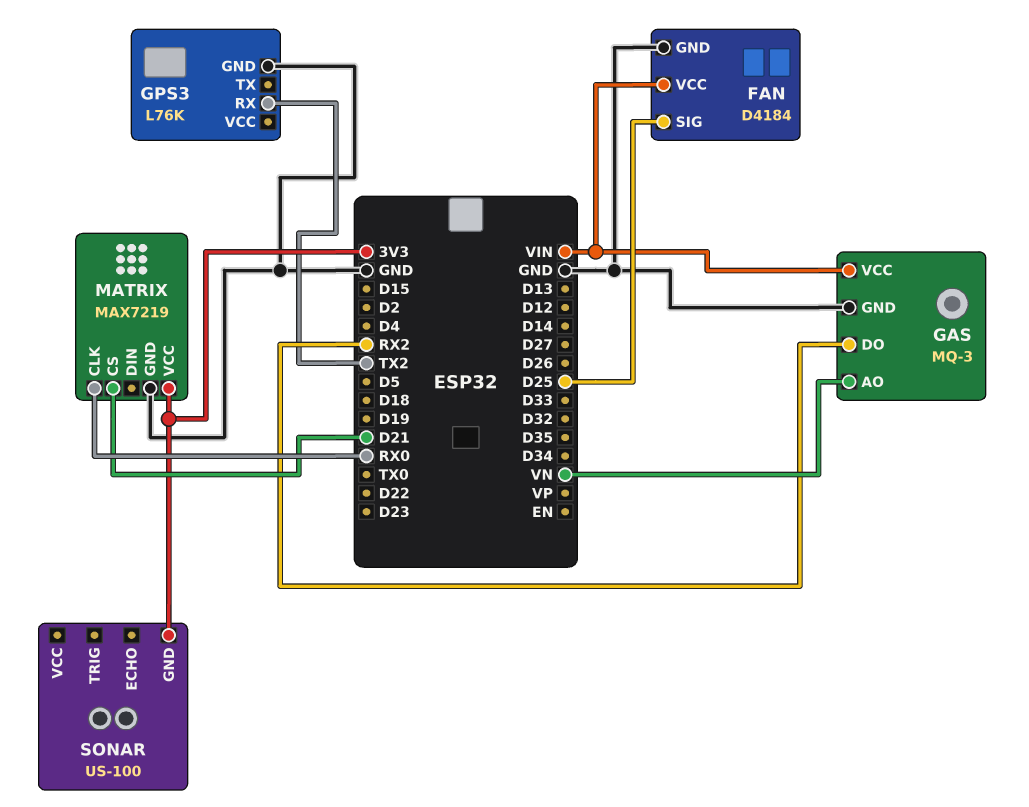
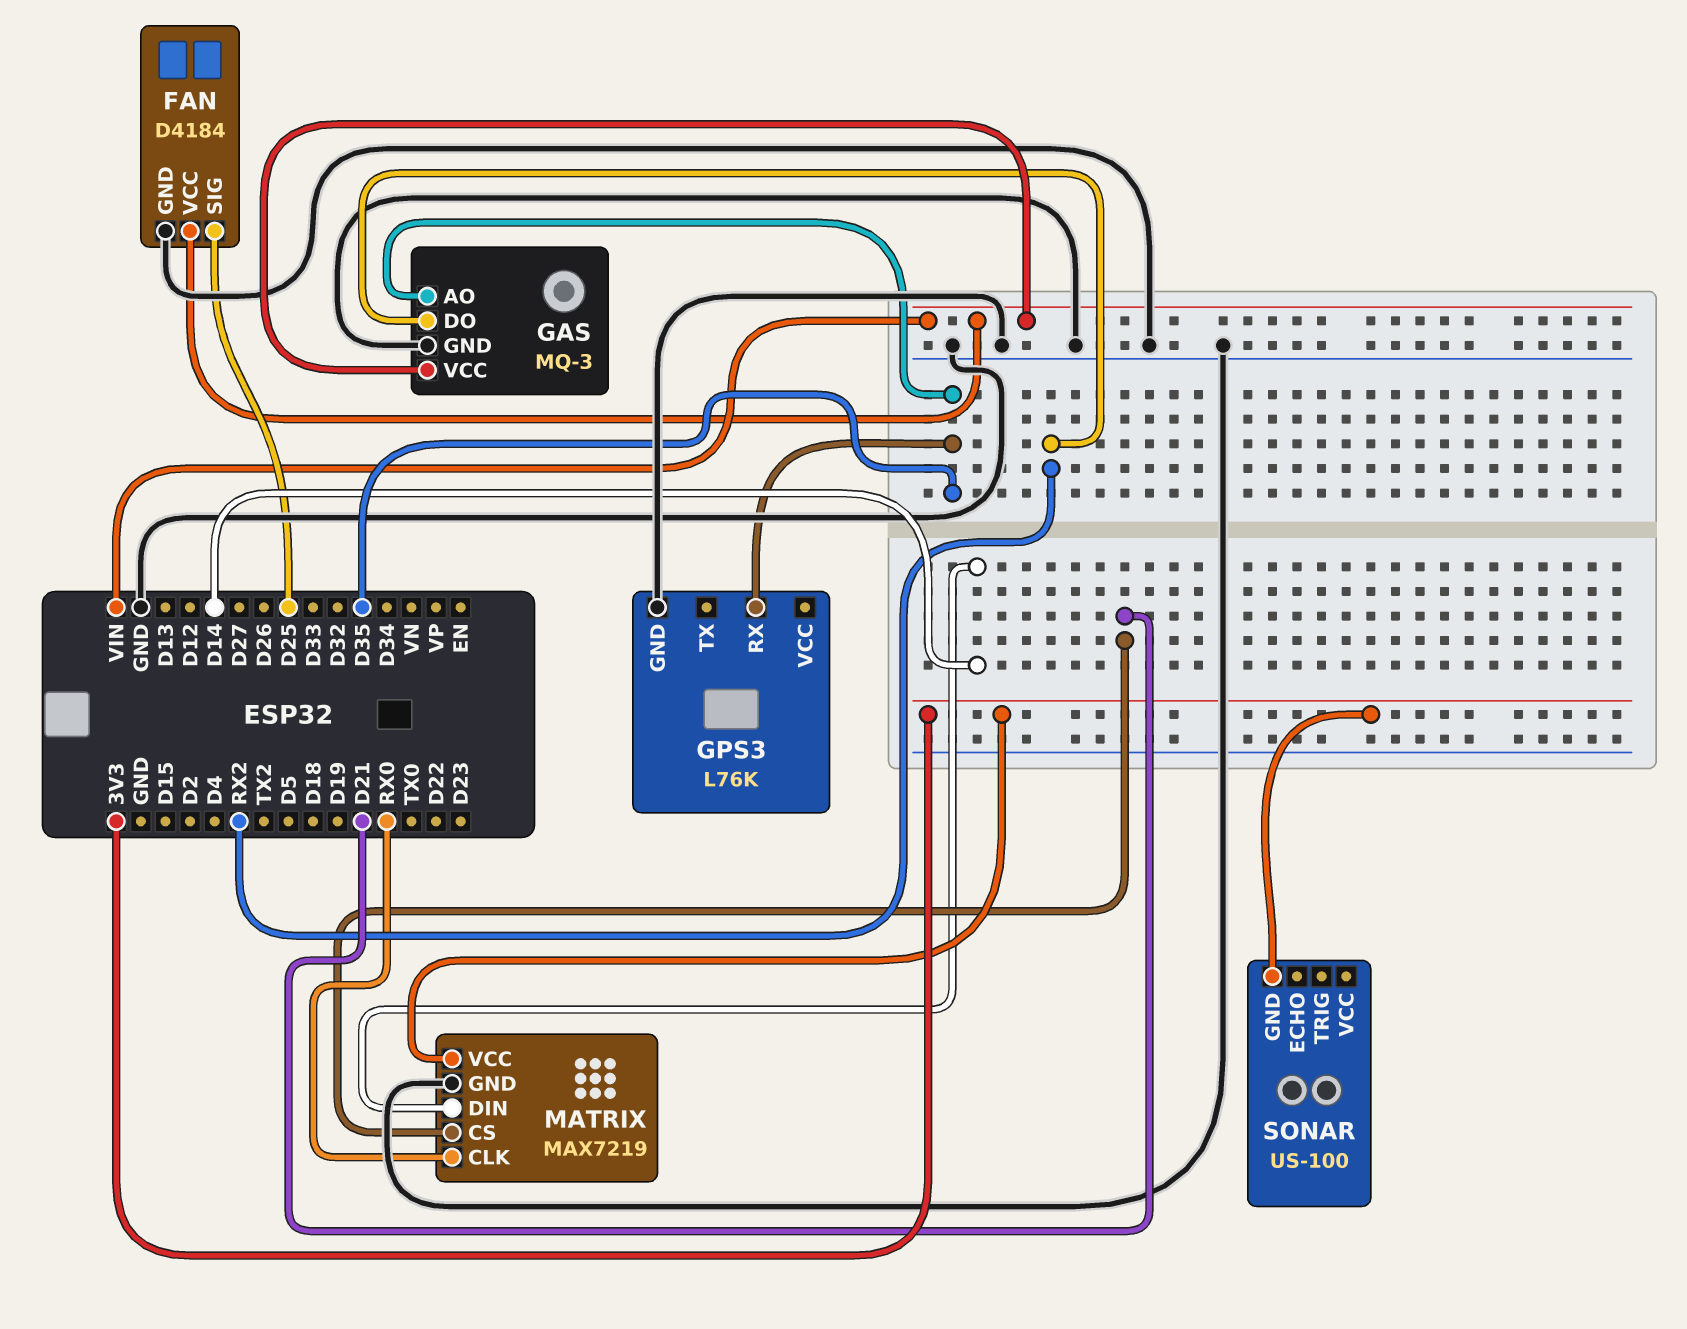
GAS pin AO: VN -> D35
GPS3 pin RX: TX2 -> D35
MATRIX pin DIN: none -> D14

